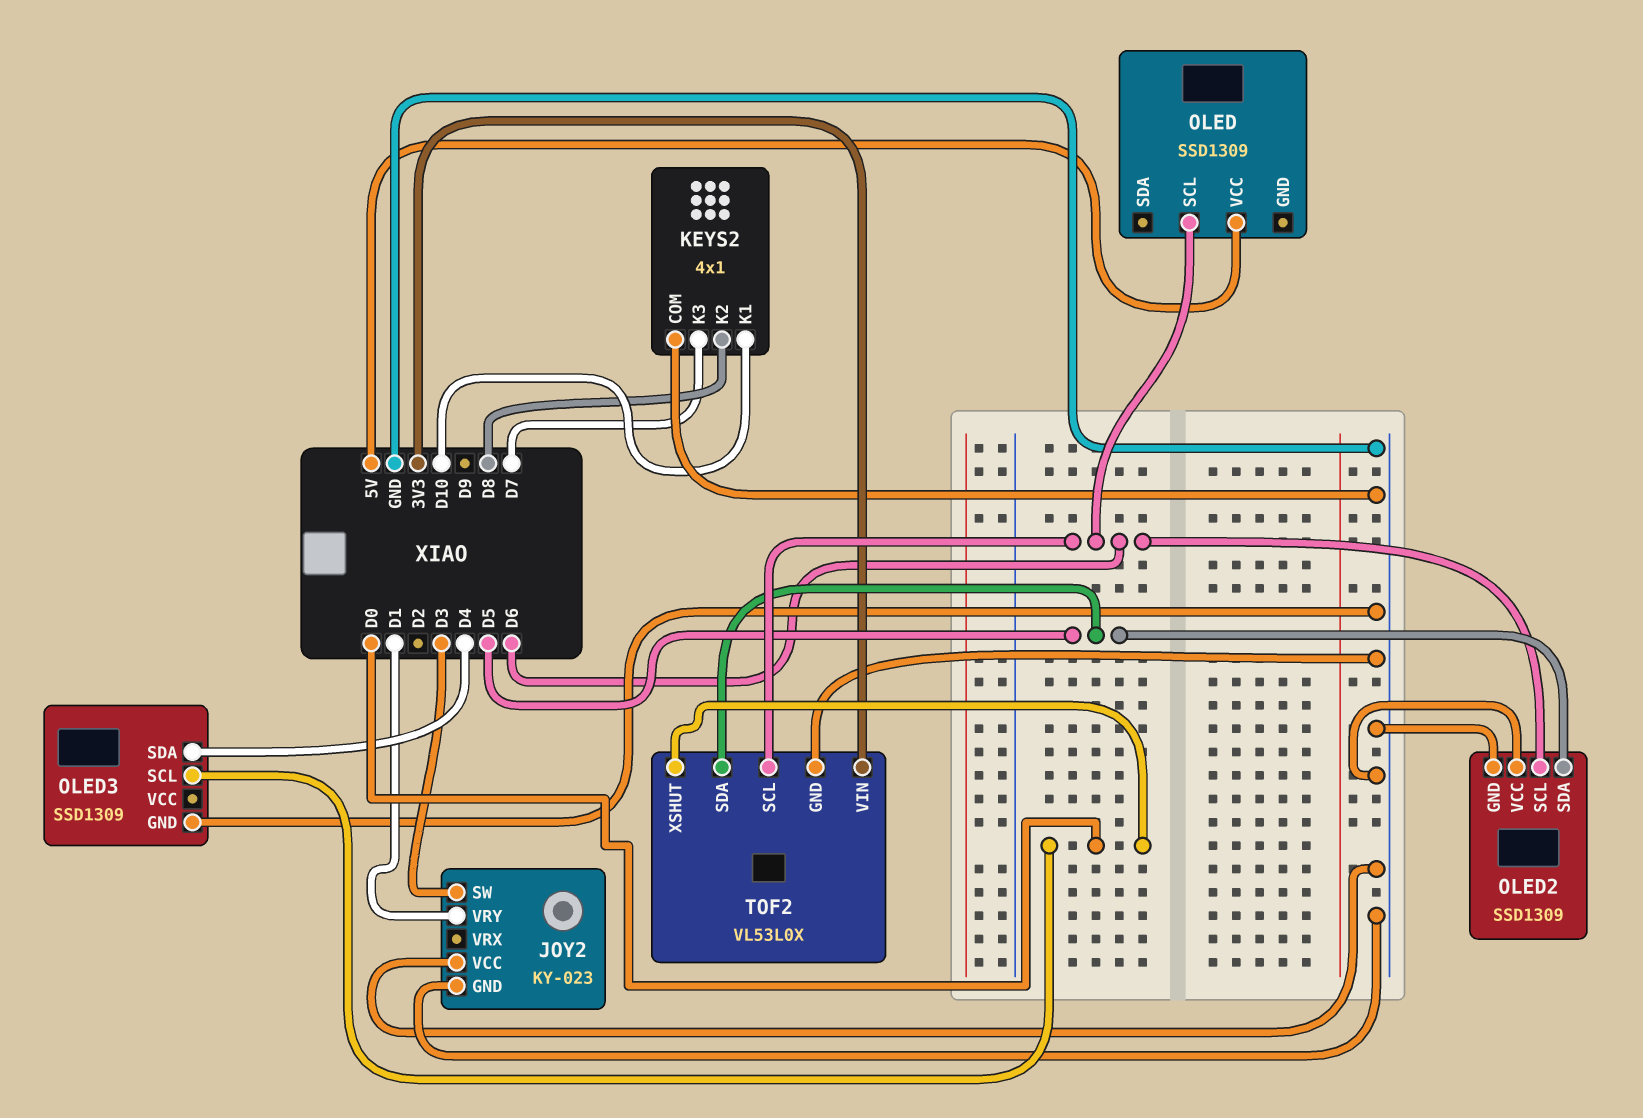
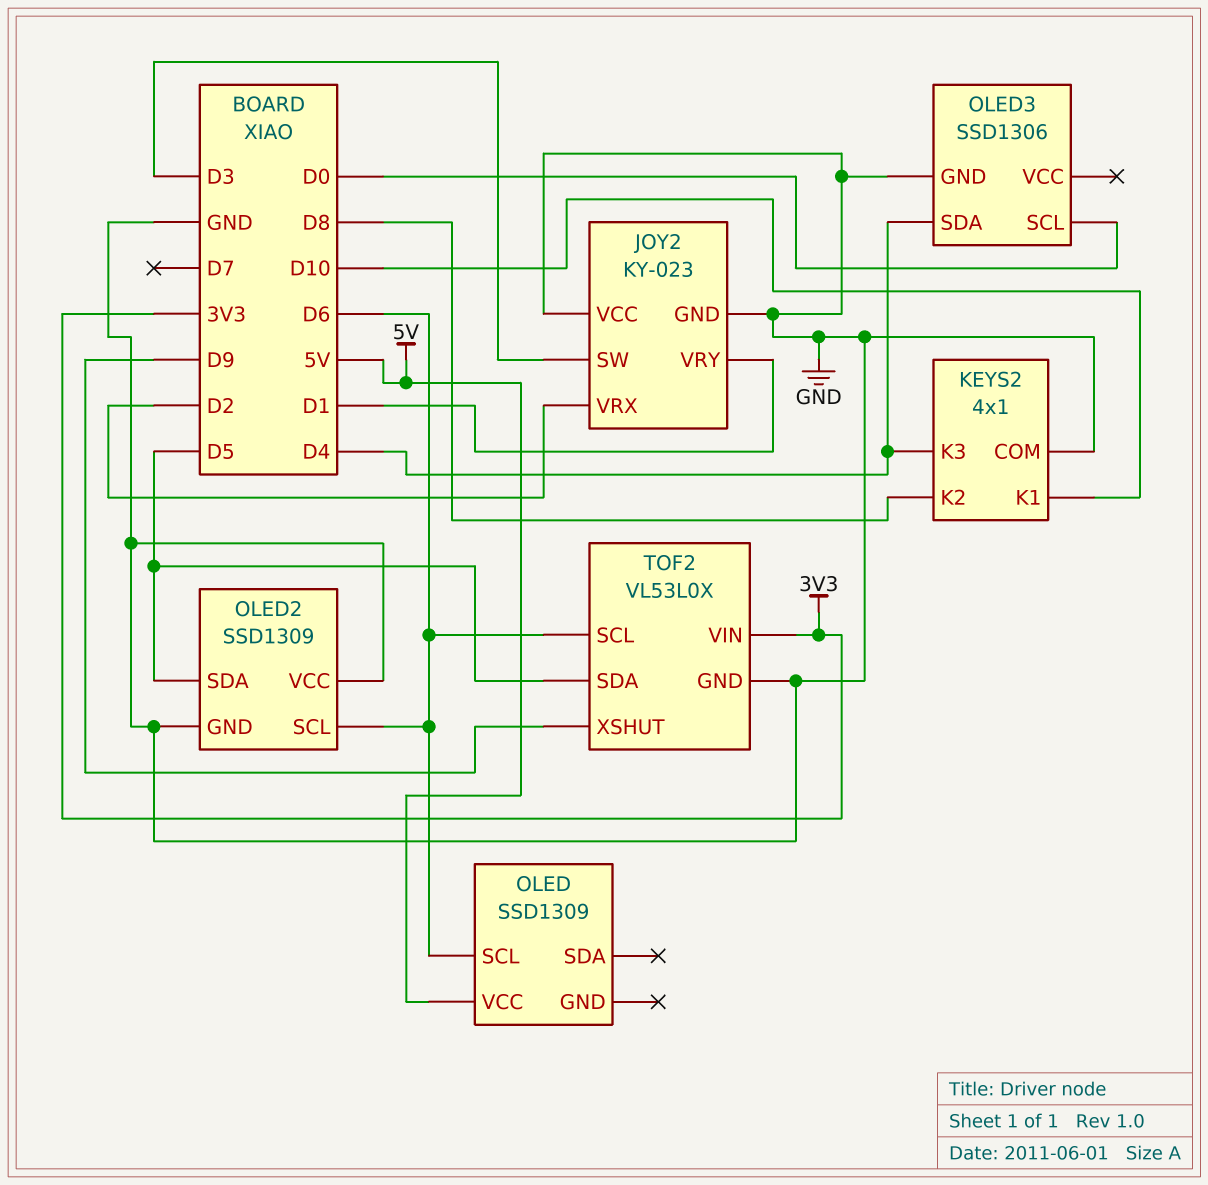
JOY2 pin VRX: none -> D2
KEYS2 pin K3: D7 -> D4
OLED3: SSD1309 -> SSD1306
TOF2 pin XSHUT: D0 -> D9

